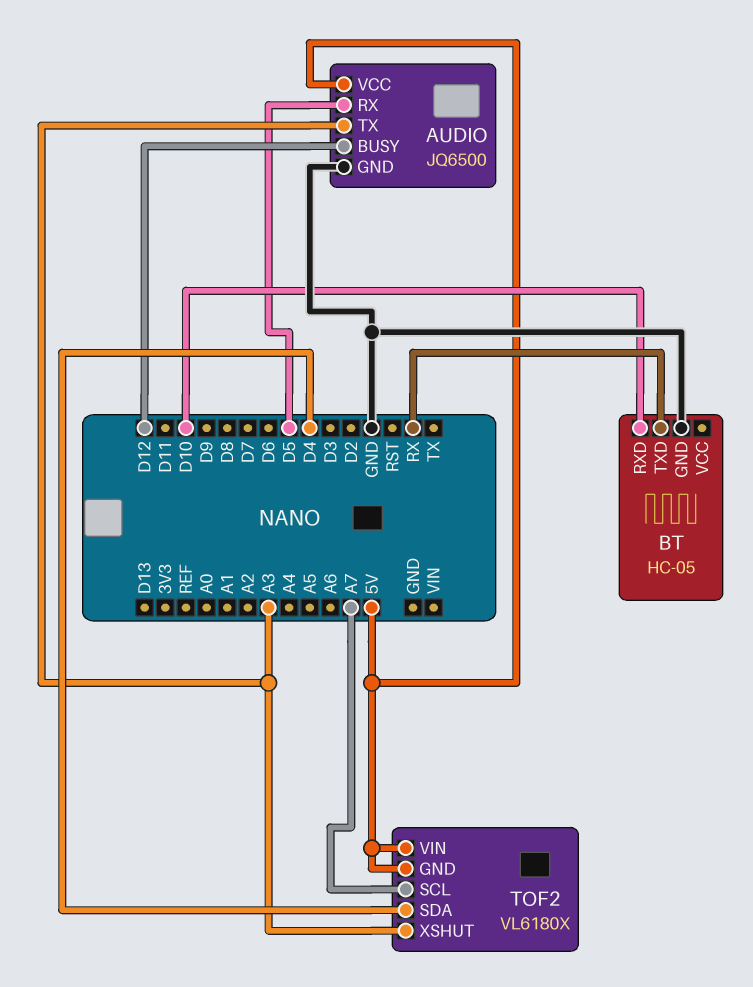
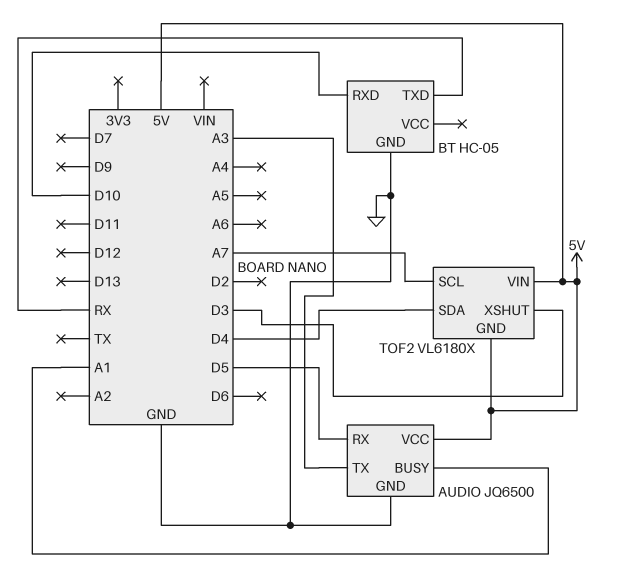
AUDIO pin BUSY: D12 -> A1
TOF2 pin XSHUT: A3 -> D3

